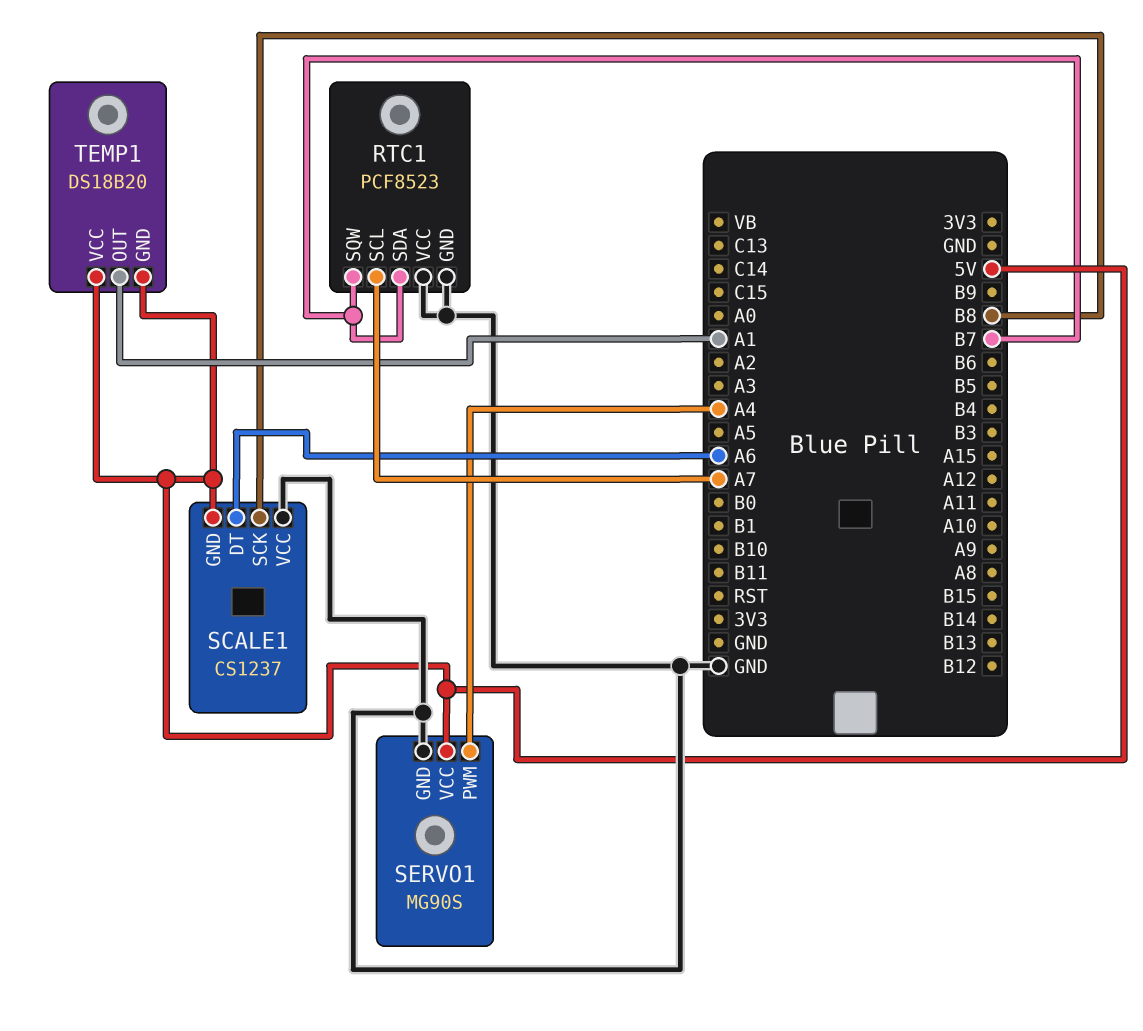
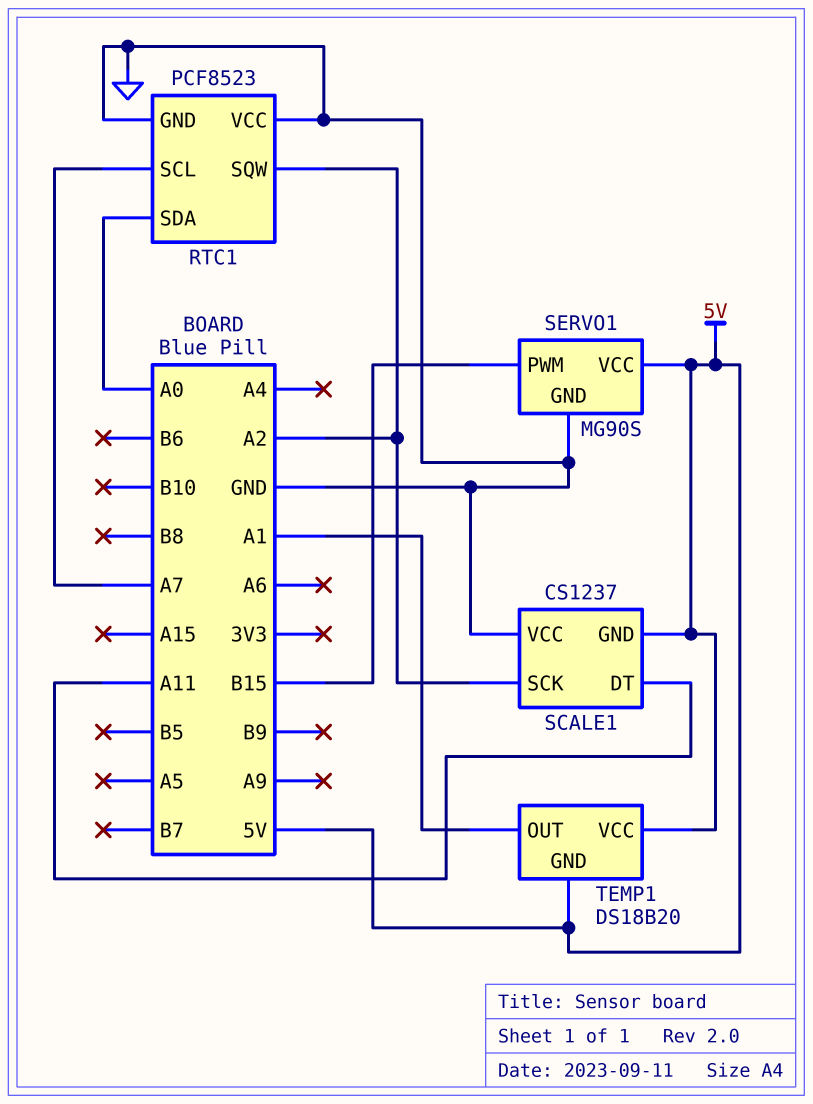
RTC1 pin SDA: B7 -> A0
RTC1 pin SQW: B7 -> A2
SCALE1 pin DT: A6 -> A11
SCALE1 pin SCK: B8 -> A2
SERVO1 pin PWM: A4 -> B15

